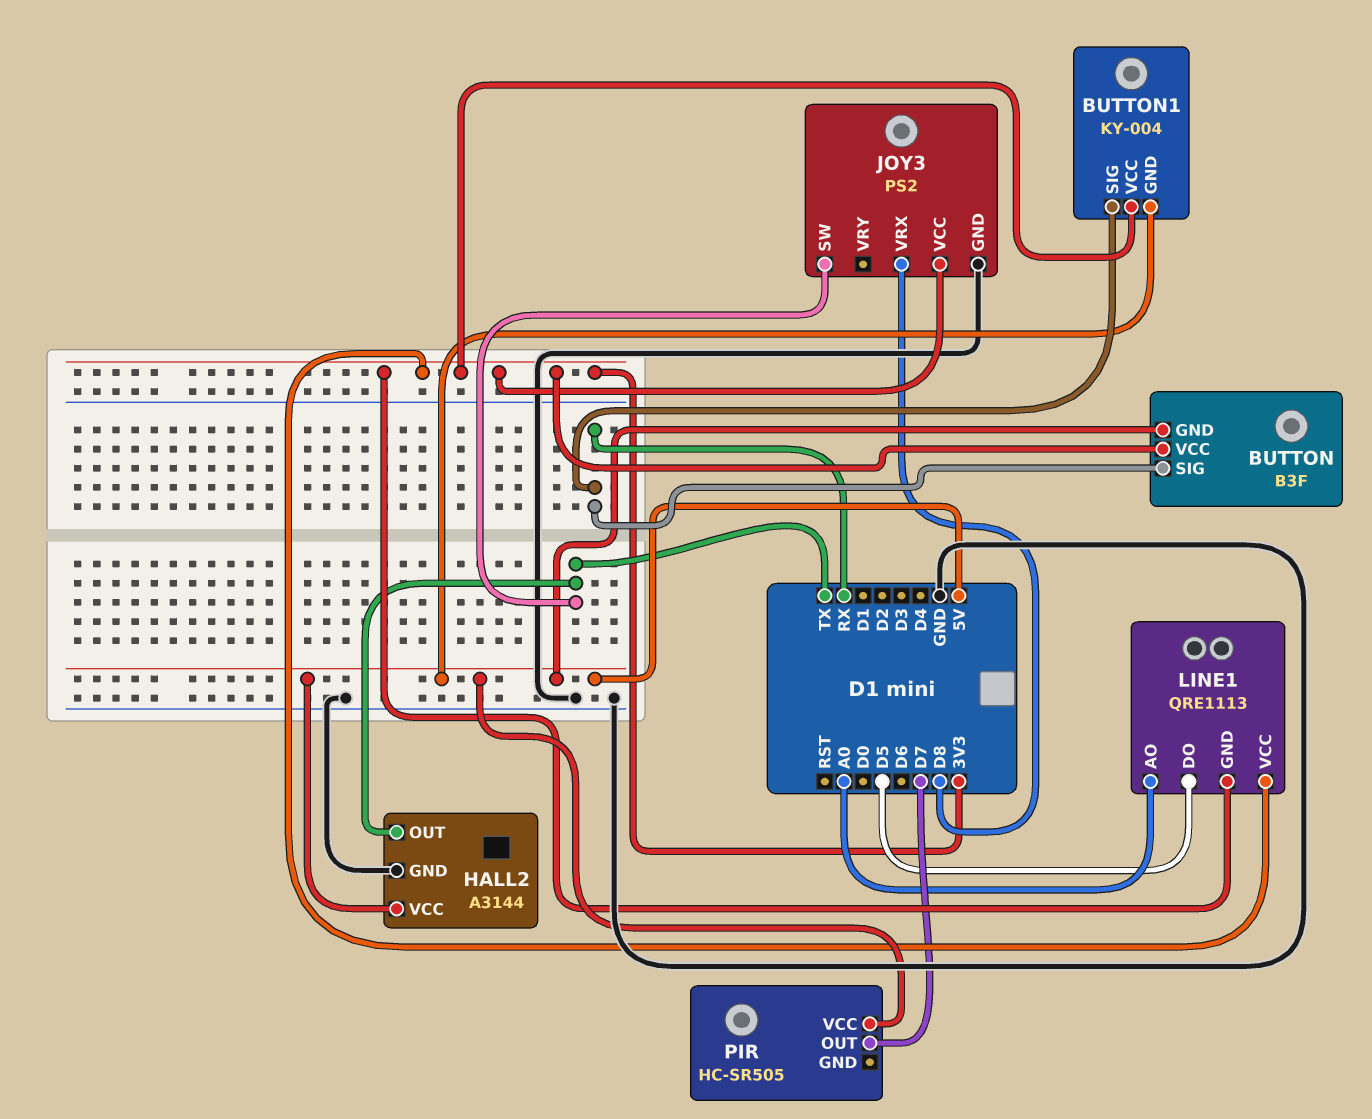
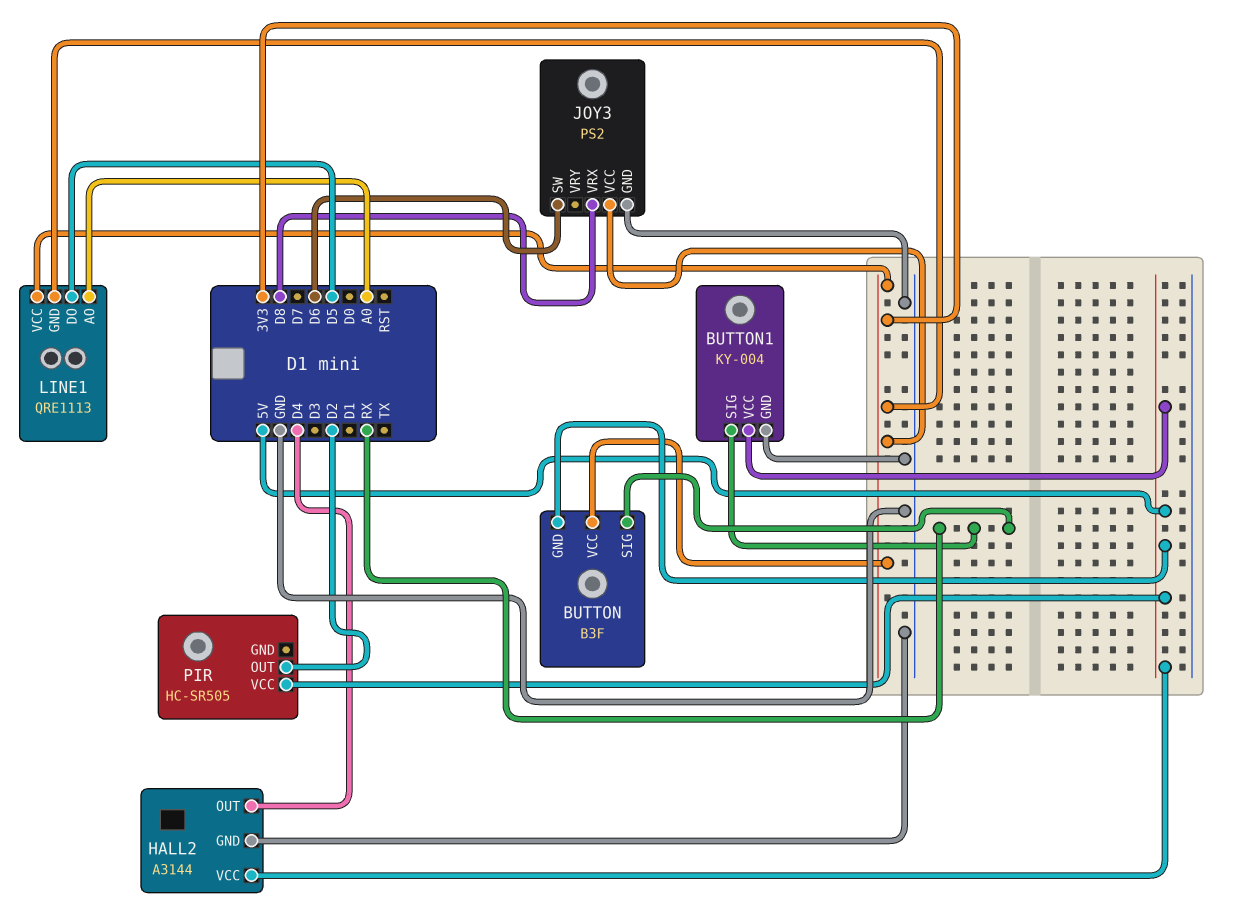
BUTTON1 pin GND: 5V -> GND
BUTTON1 pin VCC: 3V3 -> 5V
HALL2 pin OUT: TX -> D4
JOY3 pin SW: TX -> D6
PIR pin OUT: D7 -> D2

